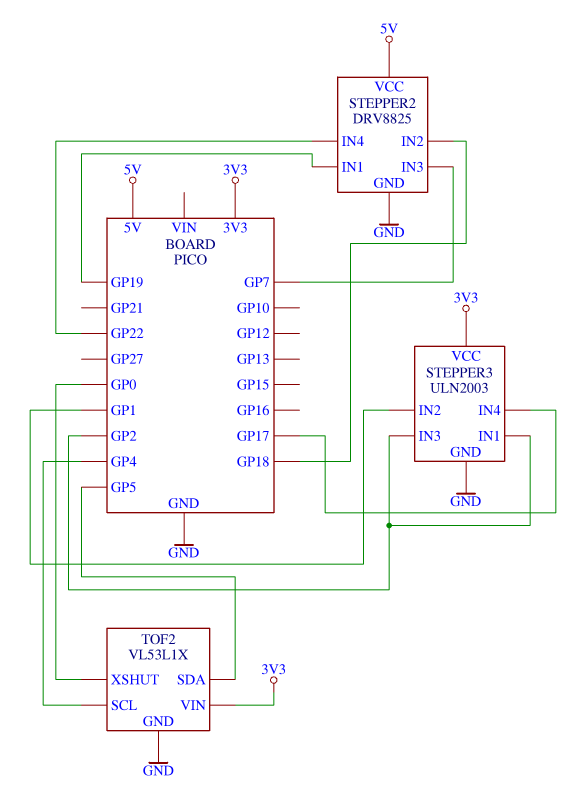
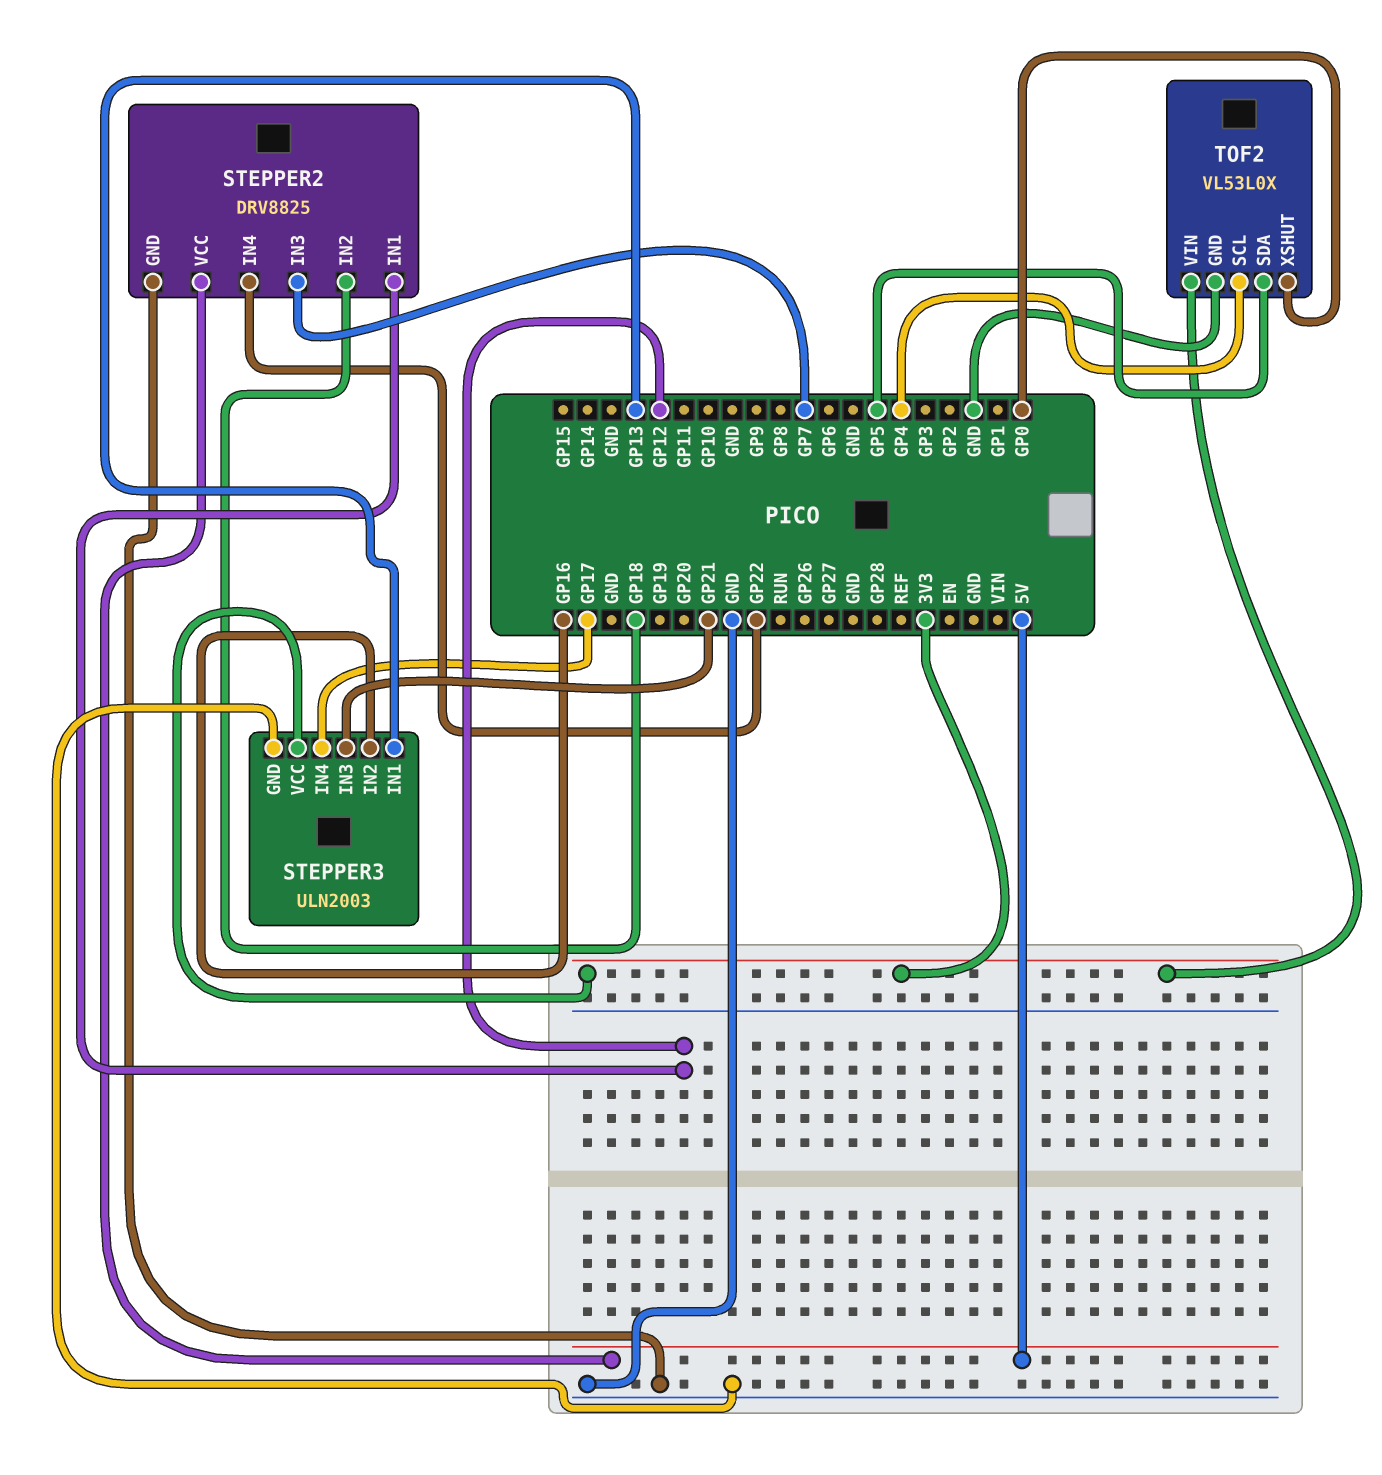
STEPPER2 pin IN1: GP19 -> GP12
STEPPER3 pin IN1: GP2 -> GP13
STEPPER3 pin IN2: GP1 -> GP16
STEPPER3 pin IN3: GP2 -> GP21
TOF2: VL53L1X -> VL53L0X

